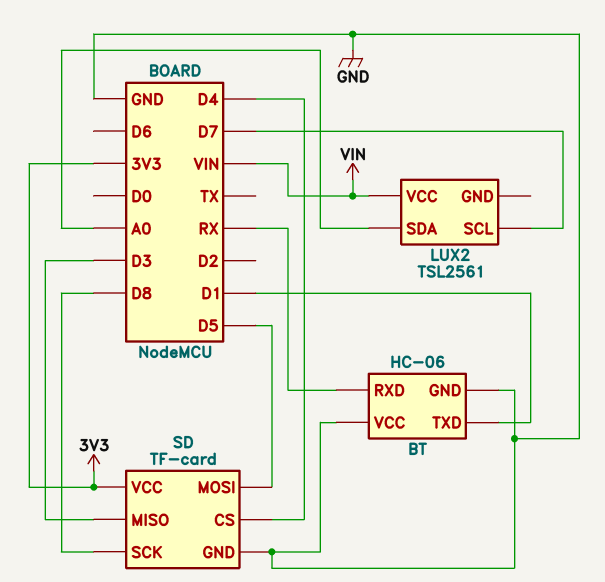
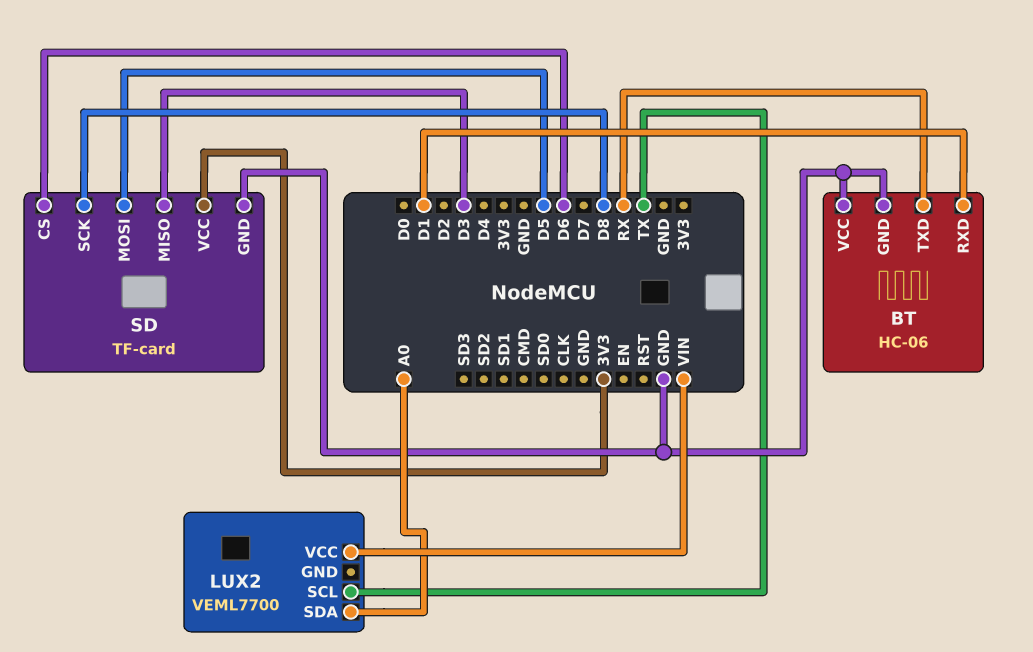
BT pin RXD: RX -> D1
BT pin TXD: D1 -> RX
LUX2: TSL2561 -> VEML7700
LUX2 pin SCL: D7 -> TX
SD pin CS: D4 -> D6

